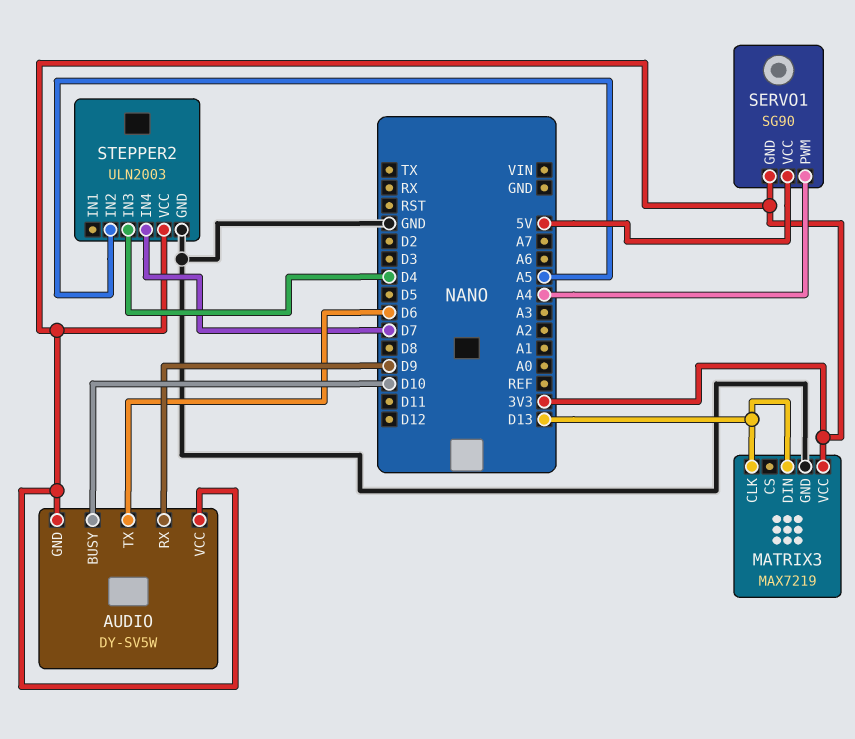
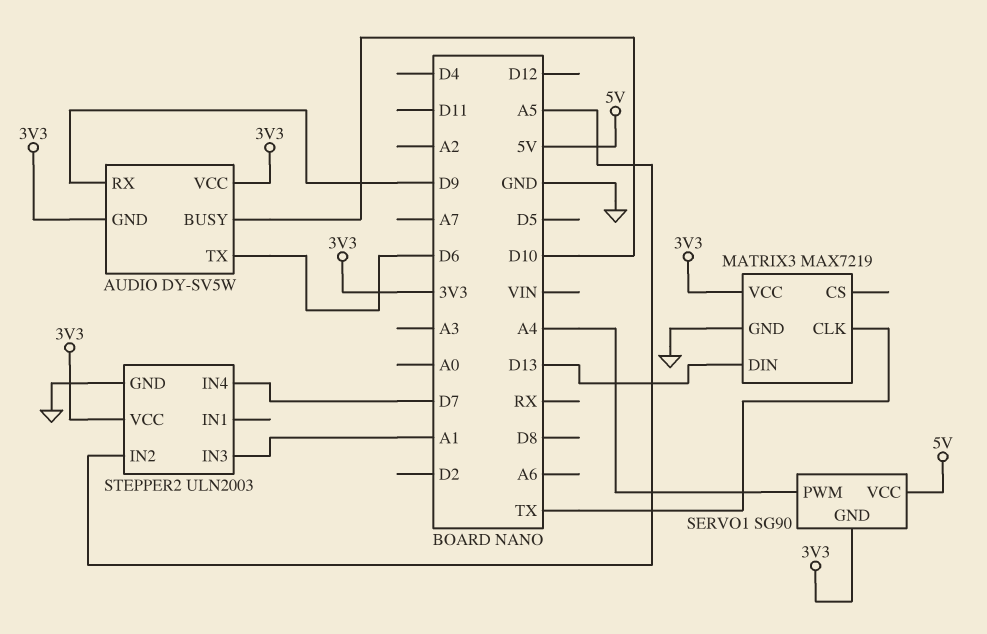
MATRIX3 pin CLK: D13 -> TX
STEPPER2 pin IN3: D4 -> A1

